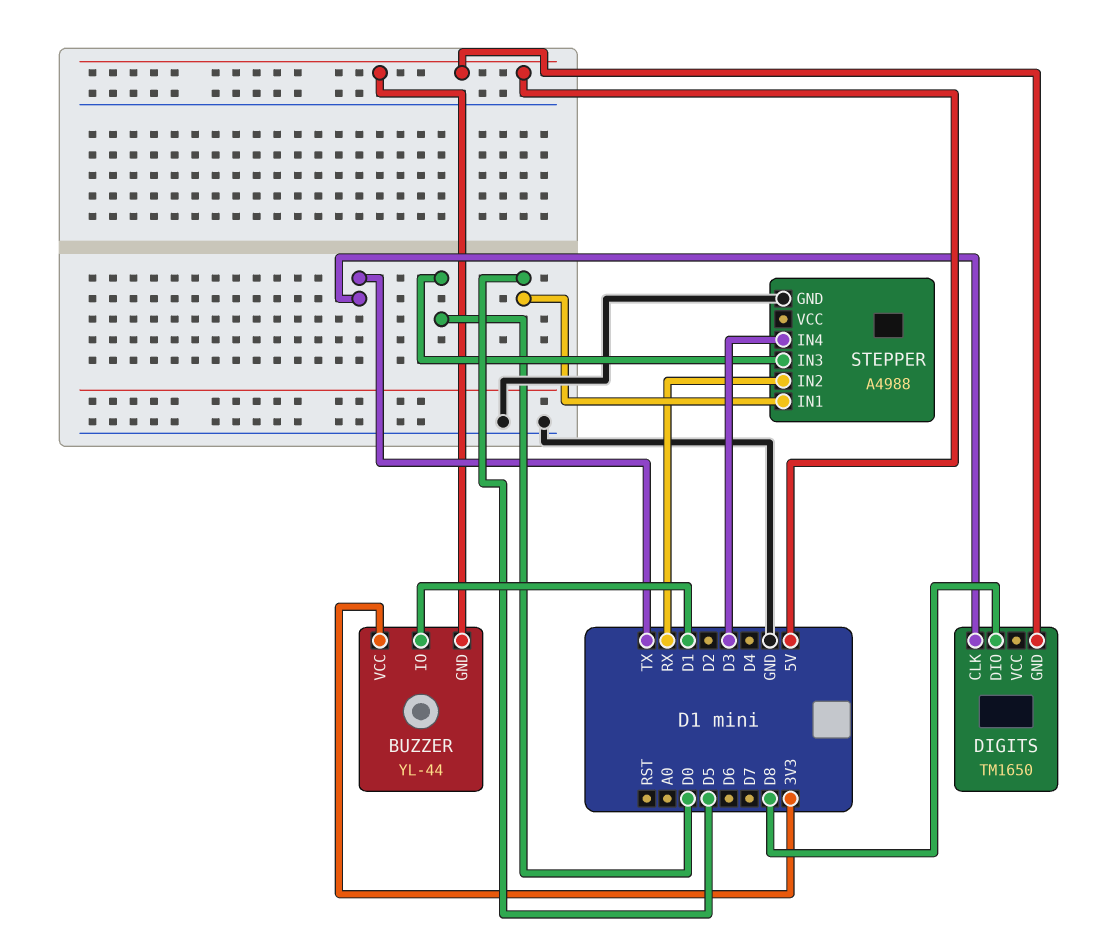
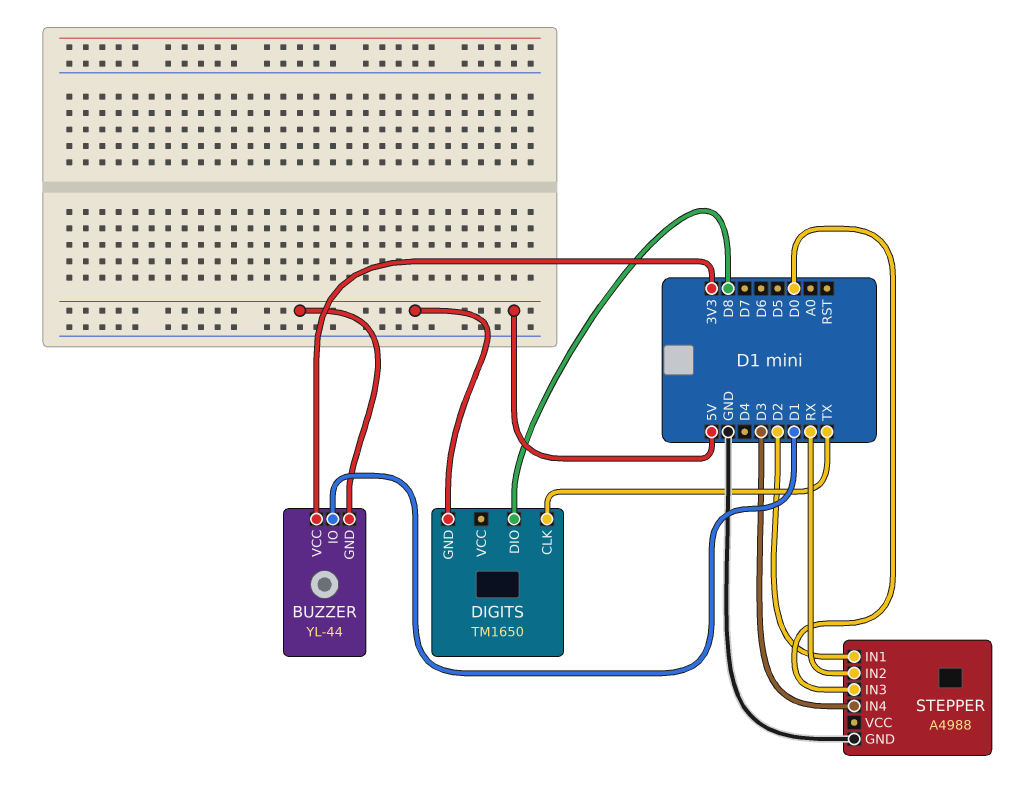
STEPPER pin IN1: D5 -> D2

